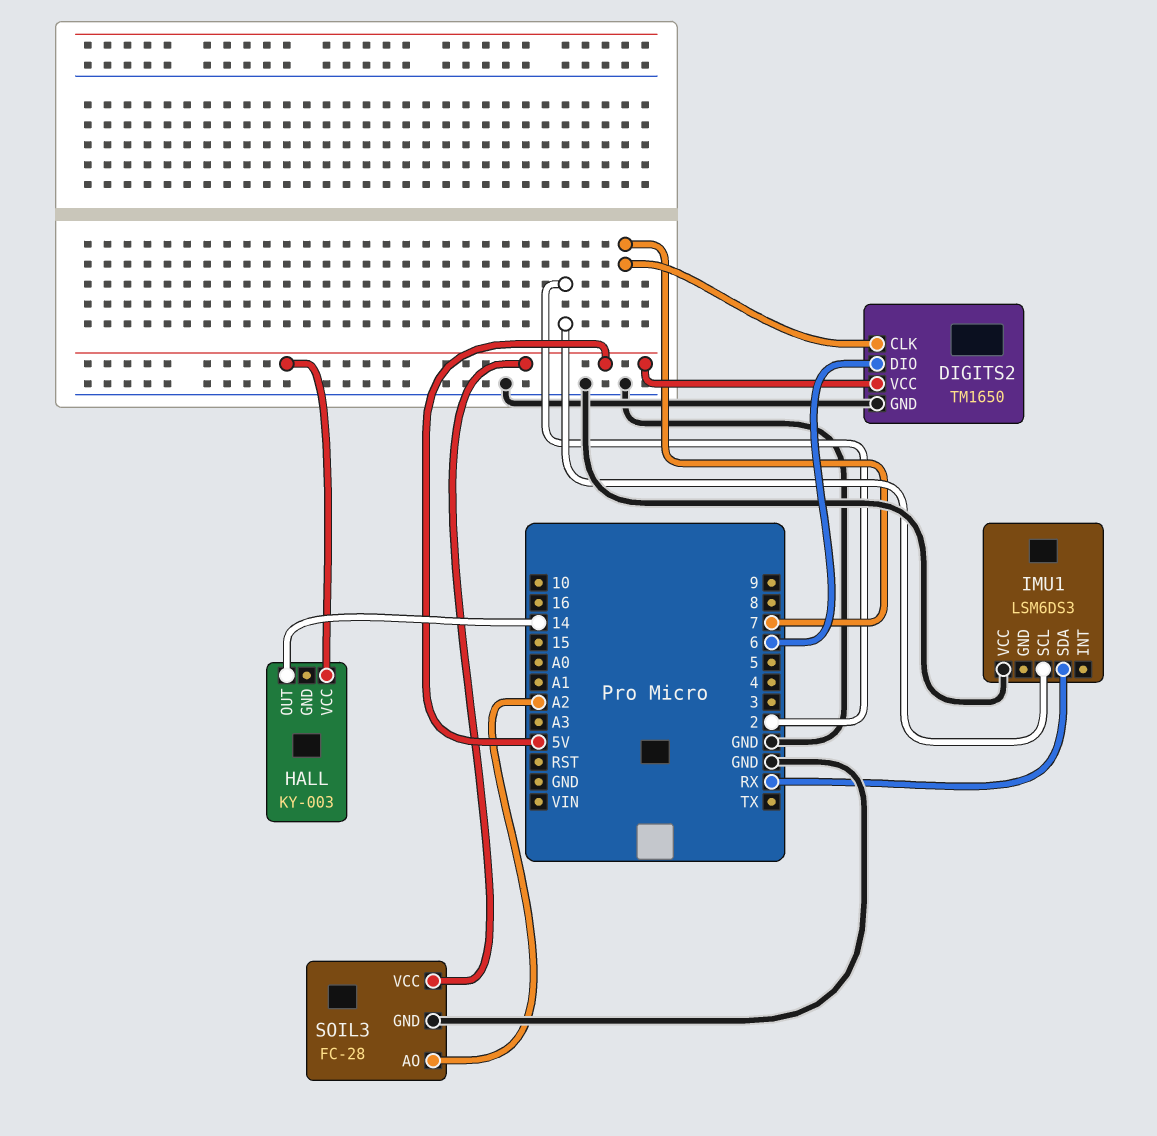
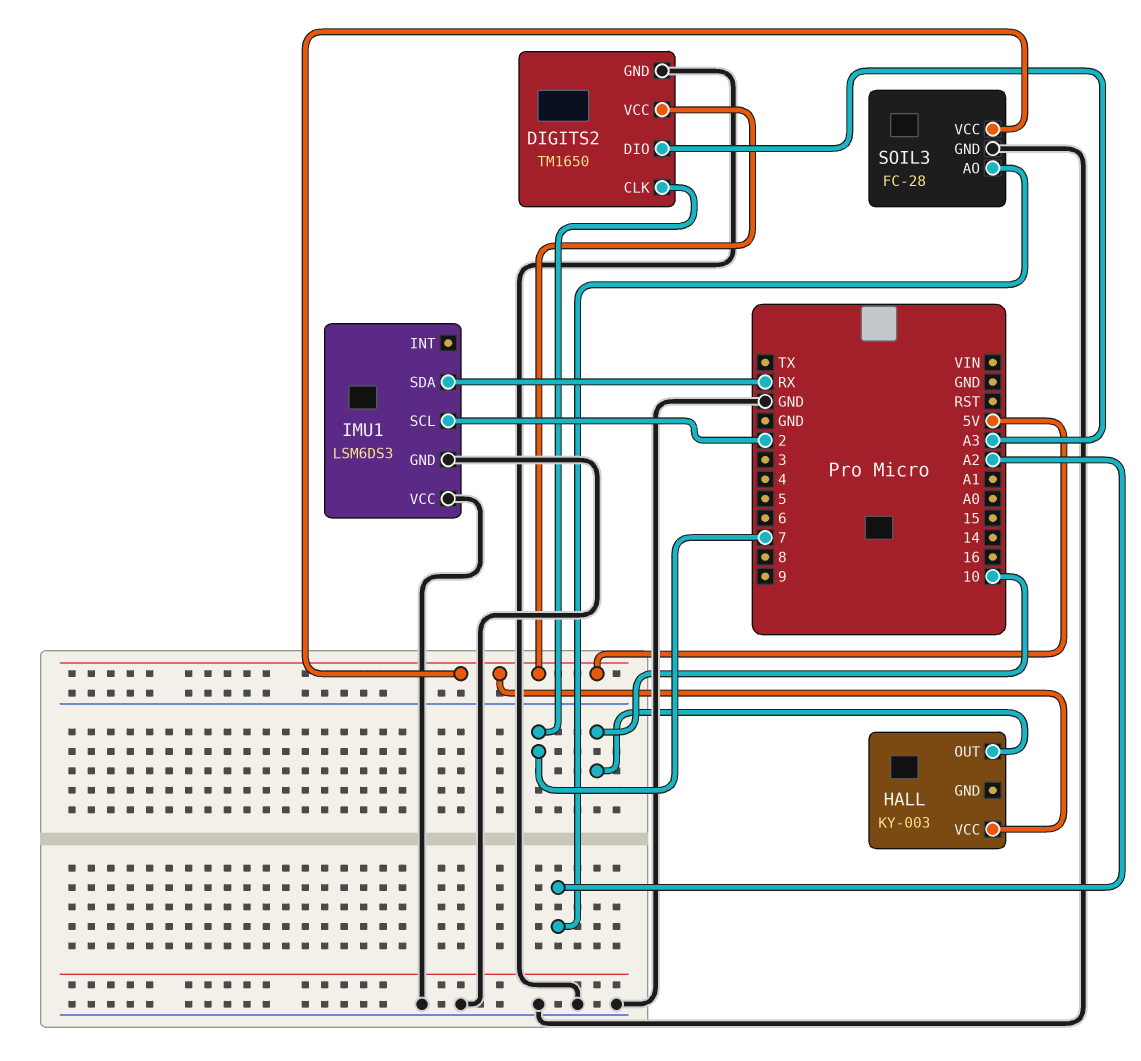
DIGITS2 pin DIO: 6 -> A3
HALL pin OUT: 14 -> 10
IMU1 pin GND: none -> GND

